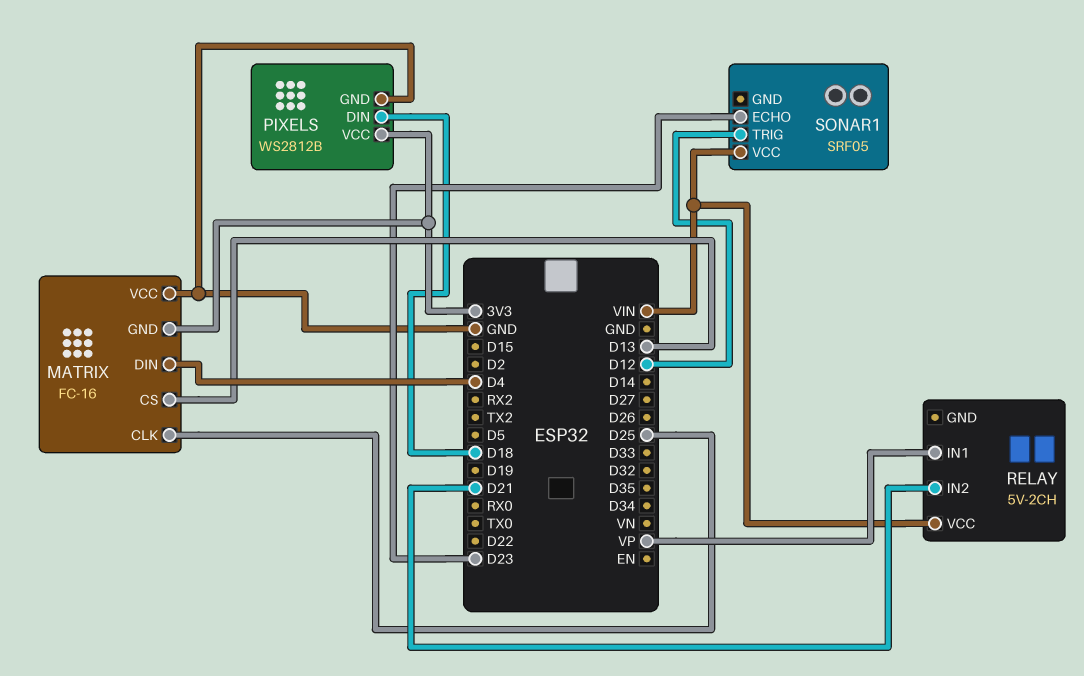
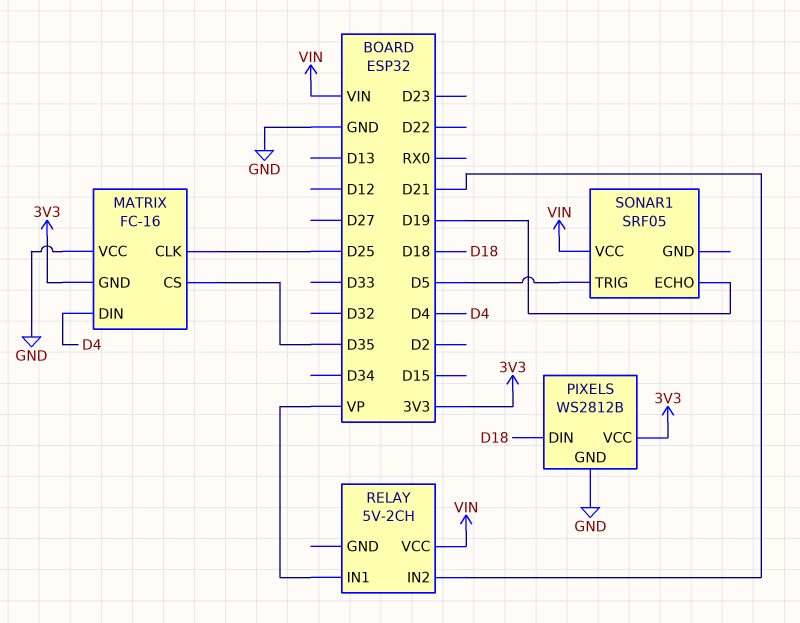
MATRIX pin CS: D13 -> D35
SONAR1 pin ECHO: D23 -> D19
SONAR1 pin TRIG: D12 -> D5

